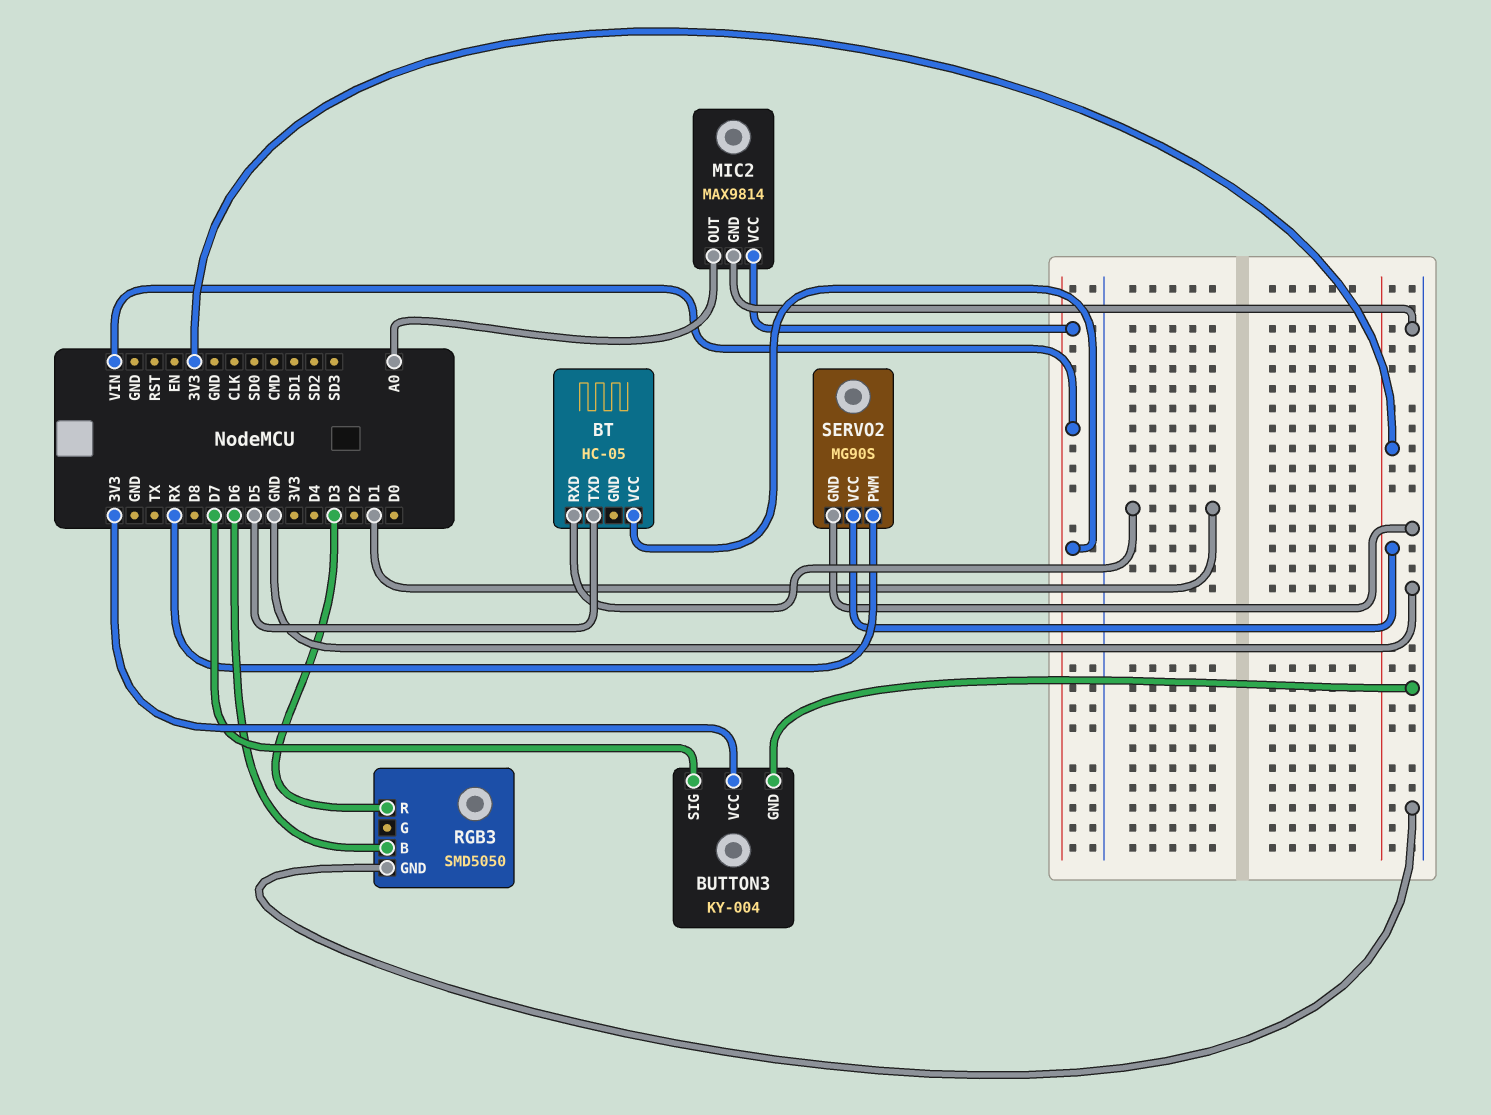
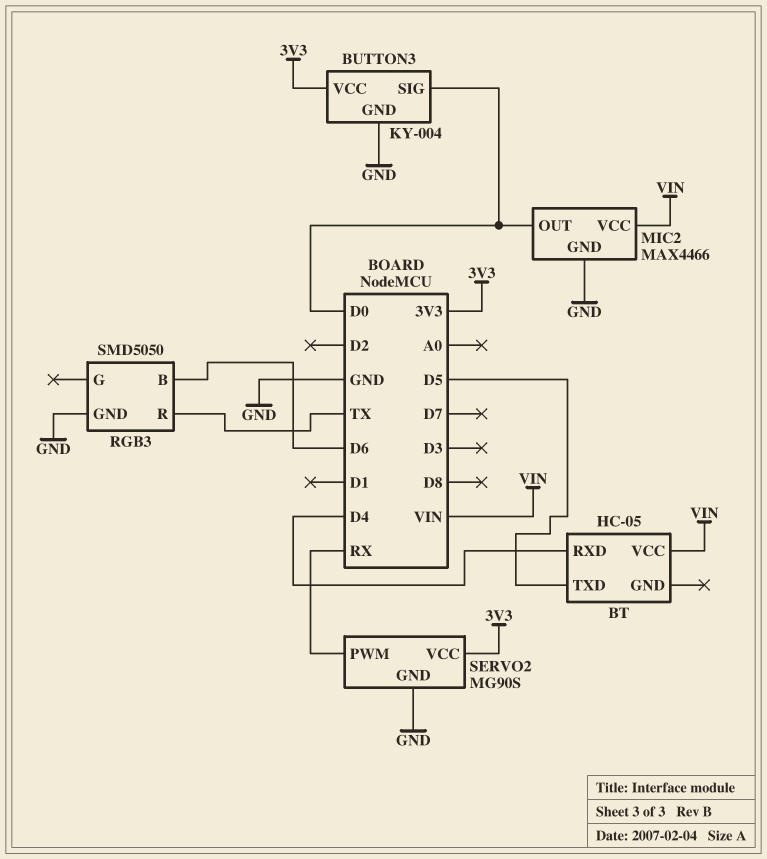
BT pin RXD: D1 -> D4
BUTTON3 pin SIG: D7 -> D0
MIC2: MAX9814 -> MAX4466
MIC2 pin OUT: A0 -> D0
RGB3 pin R: D3 -> TX

